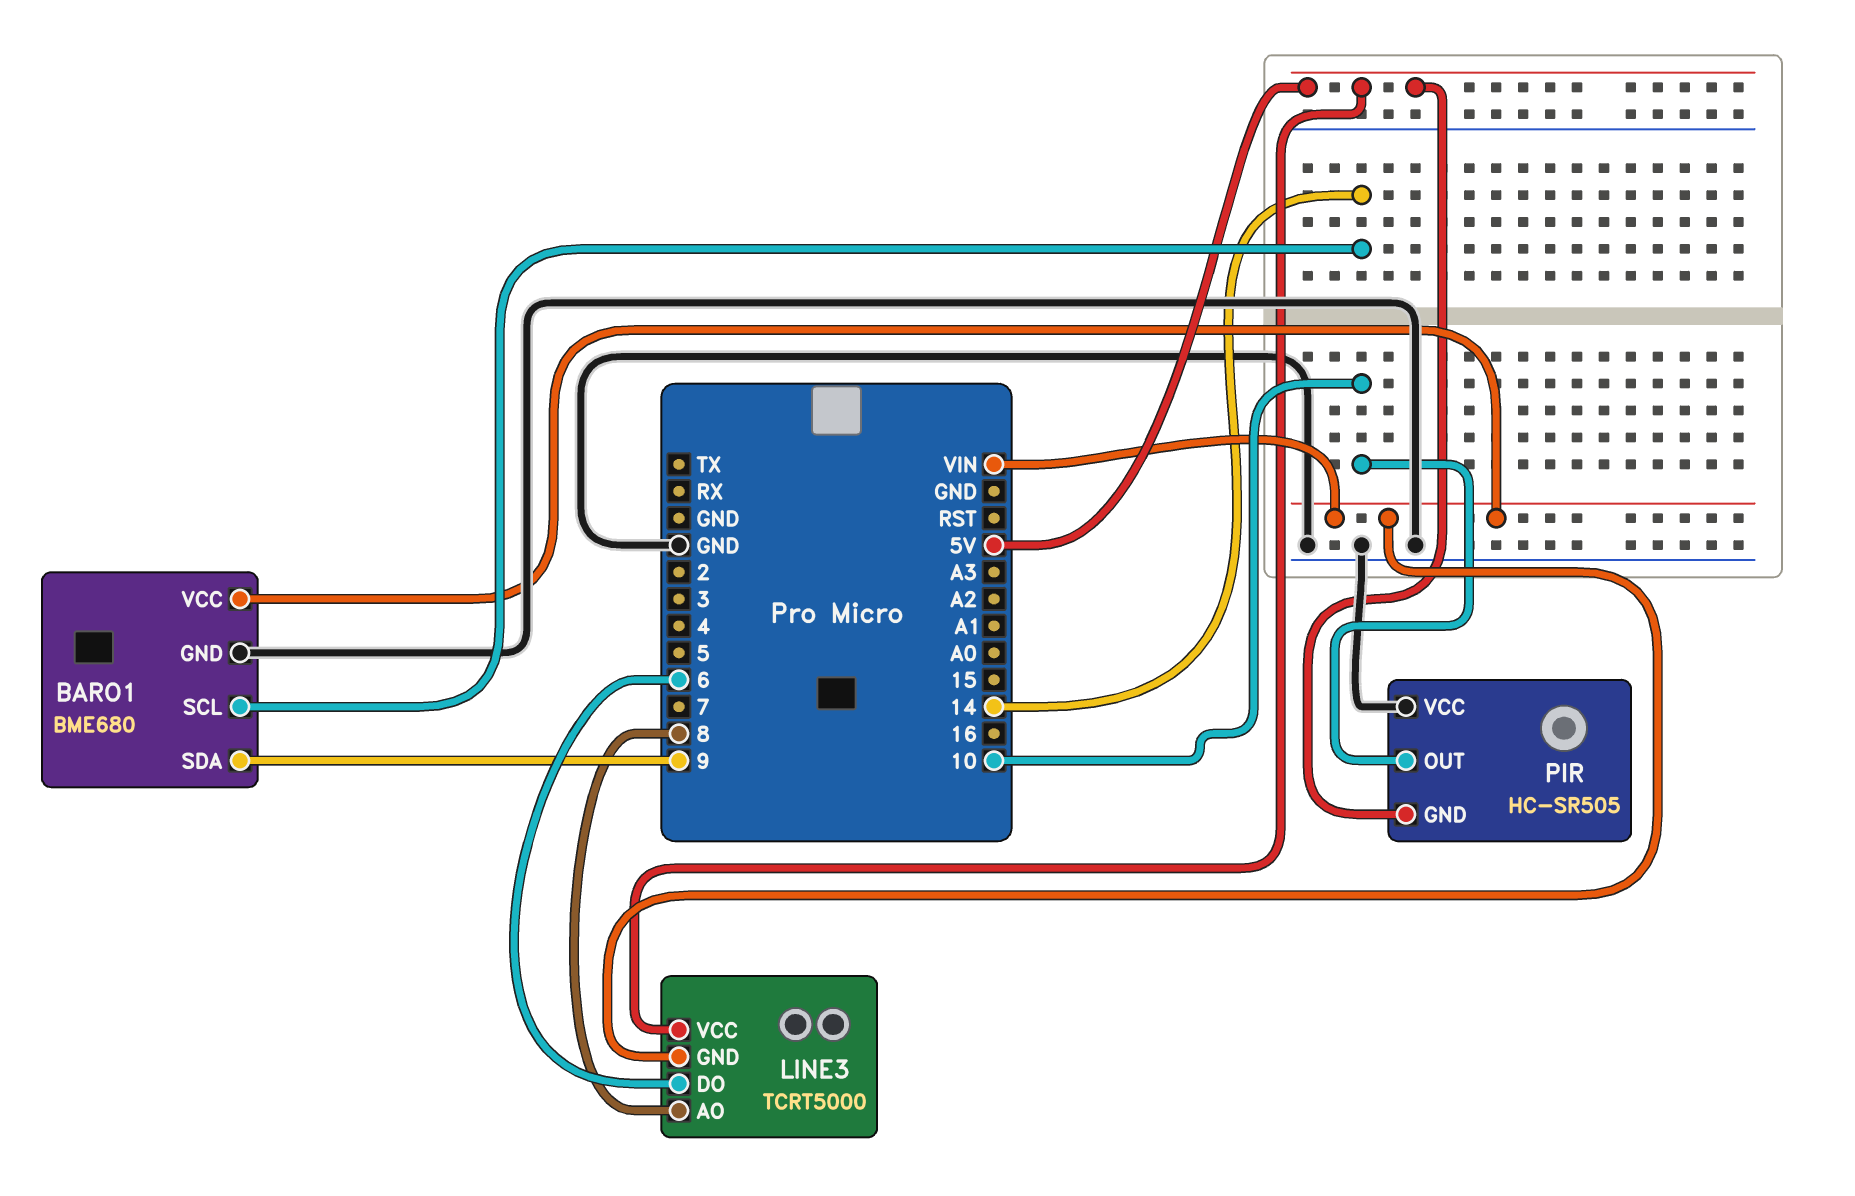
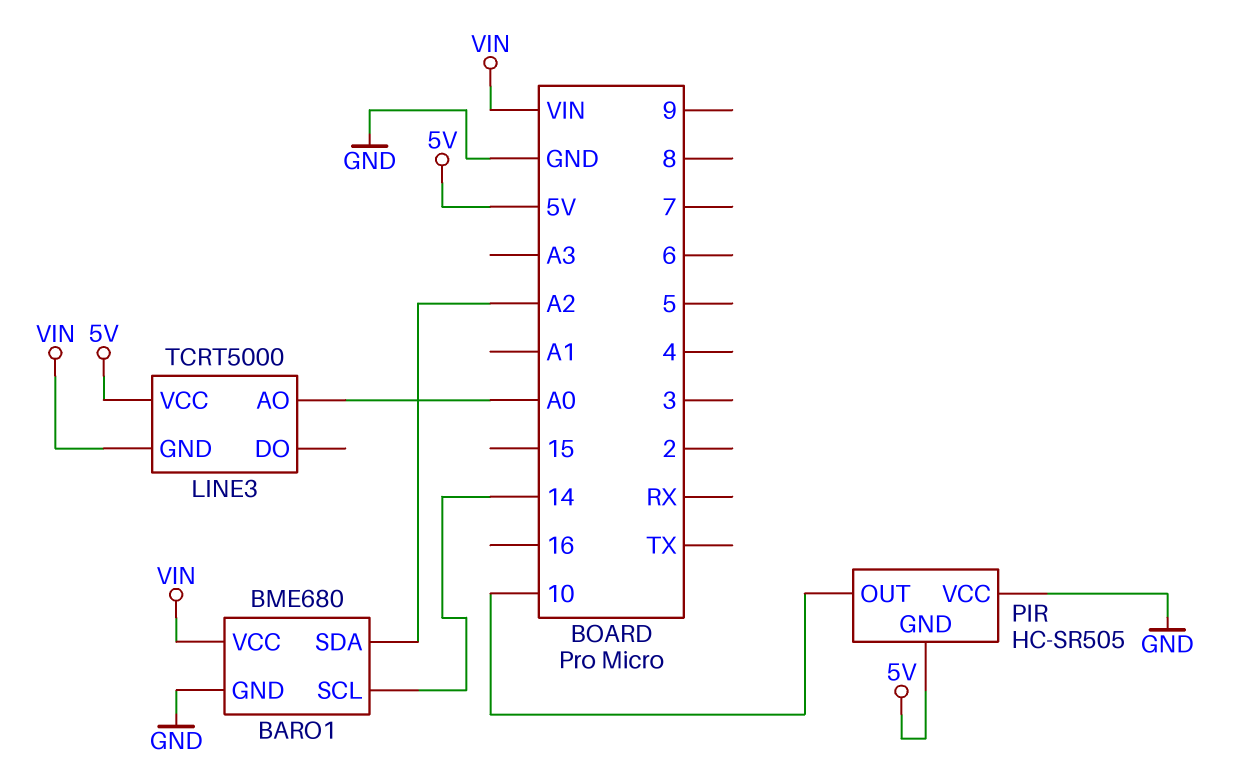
BARO1 pin SDA: 9 -> A2
LINE3 pin AO: 8 -> A0
LINE3 pin DO: 6 -> none

